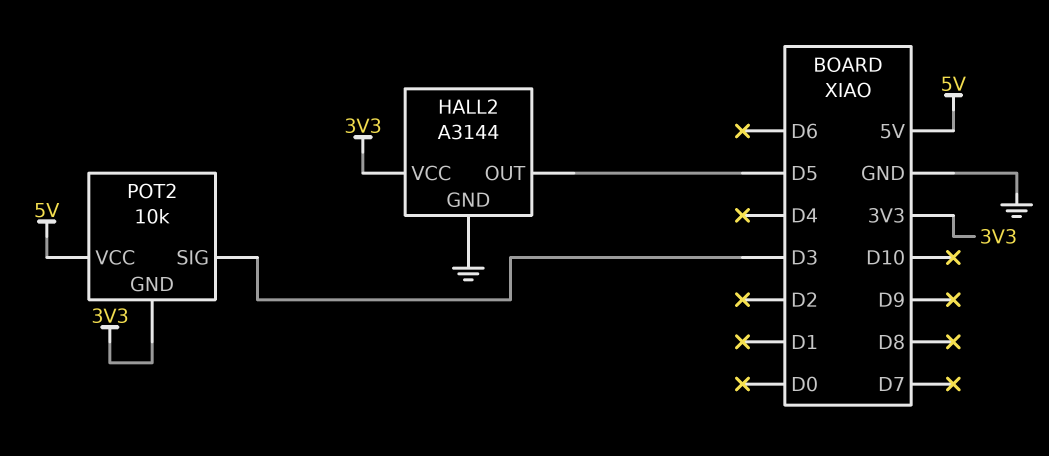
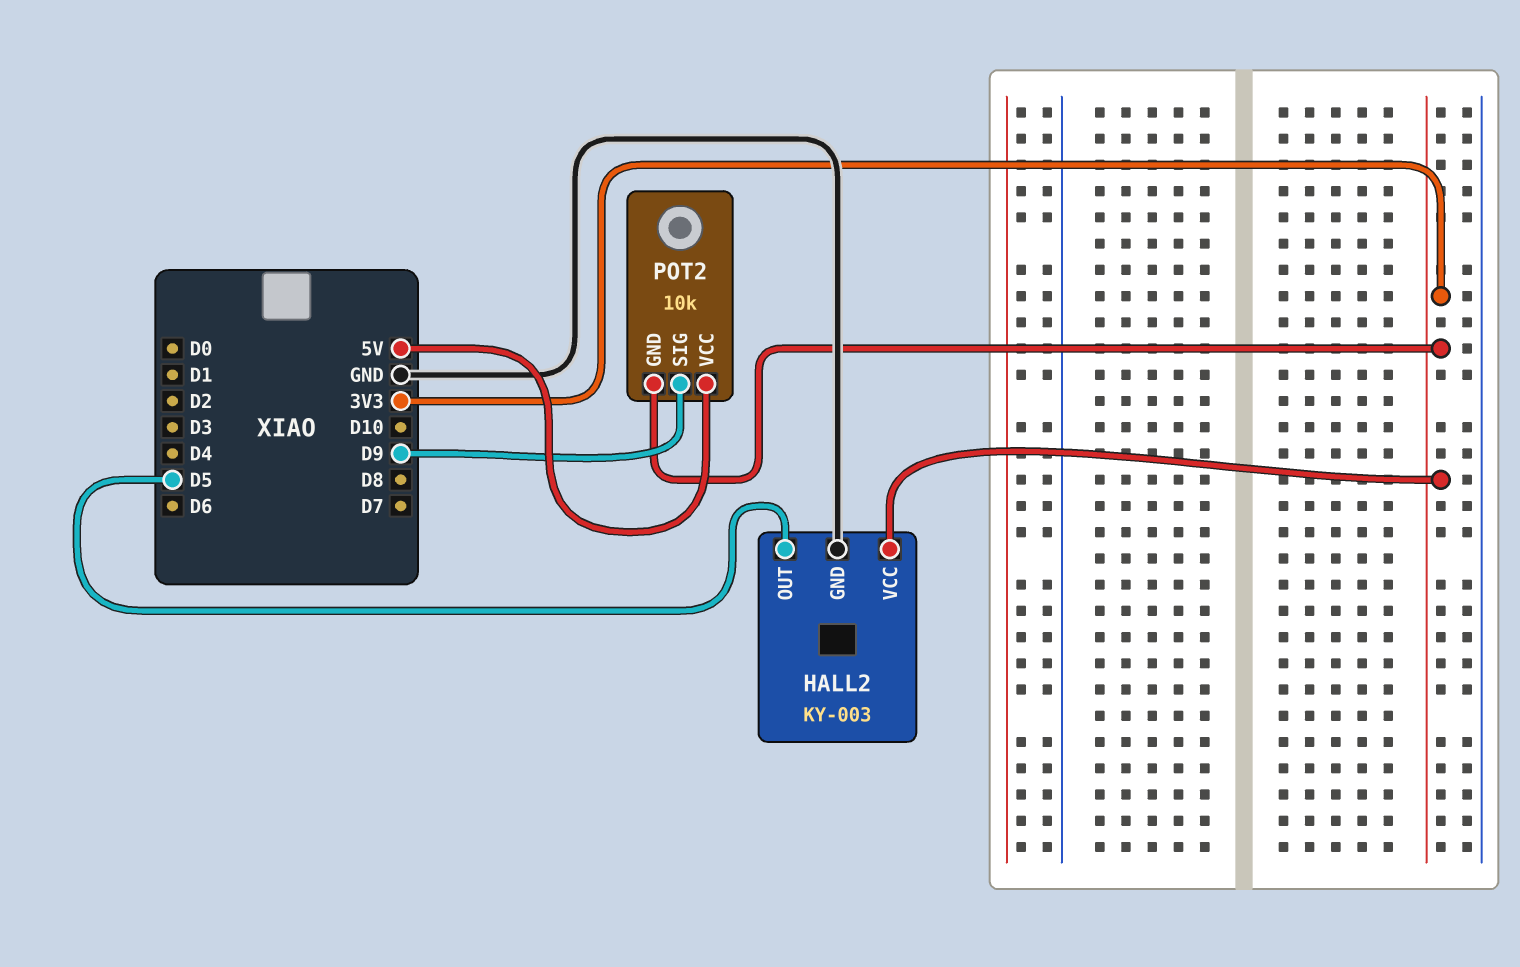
HALL2: A3144 -> KY-003
POT2 pin SIG: D3 -> D9

